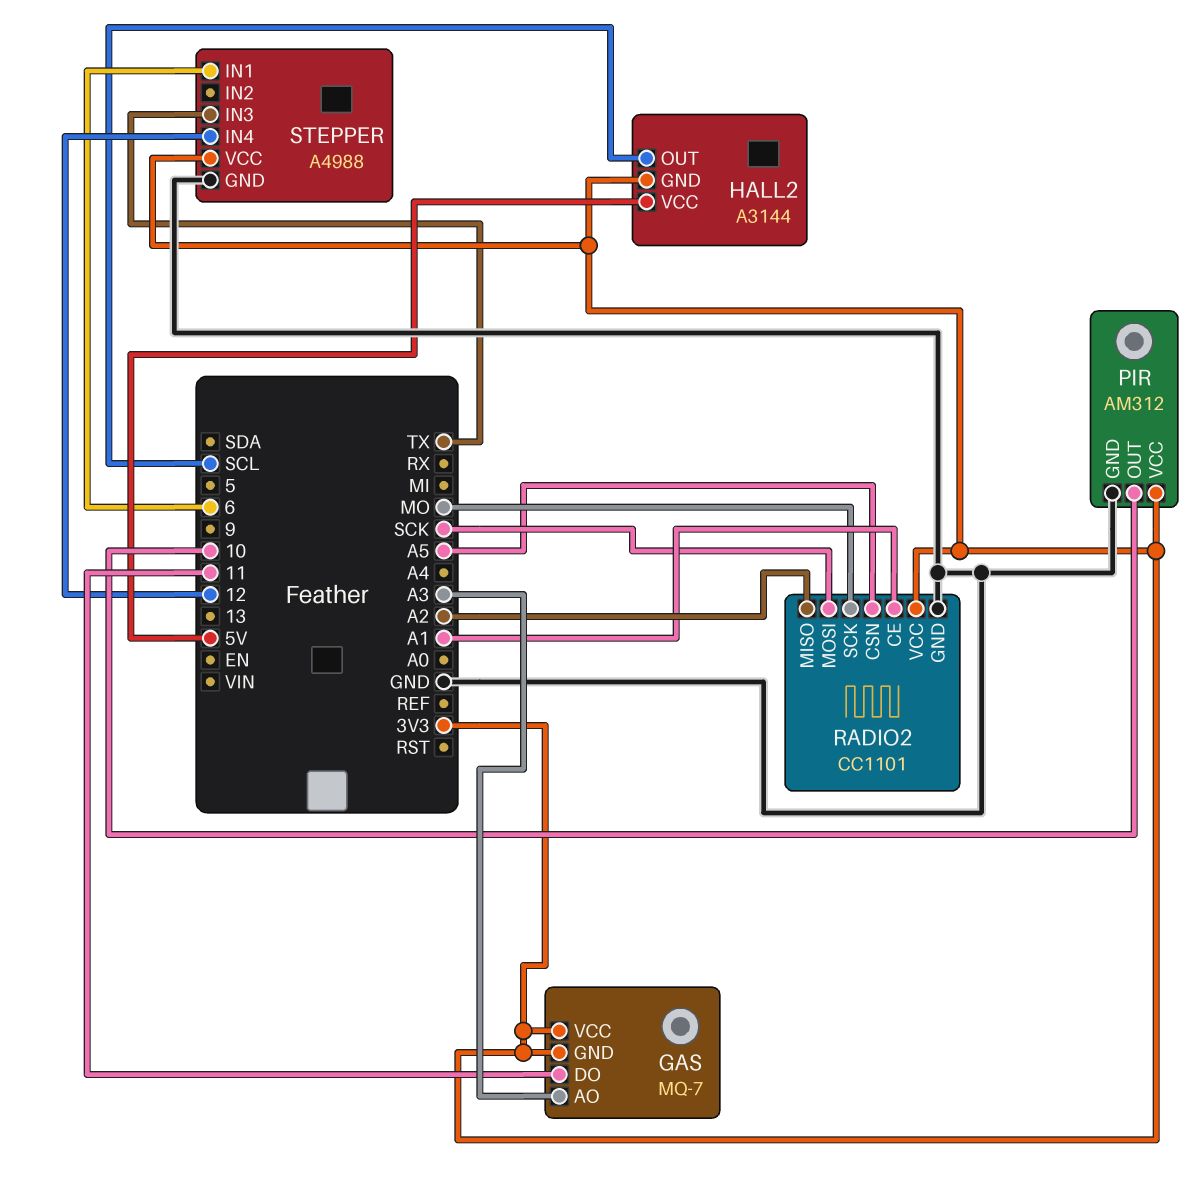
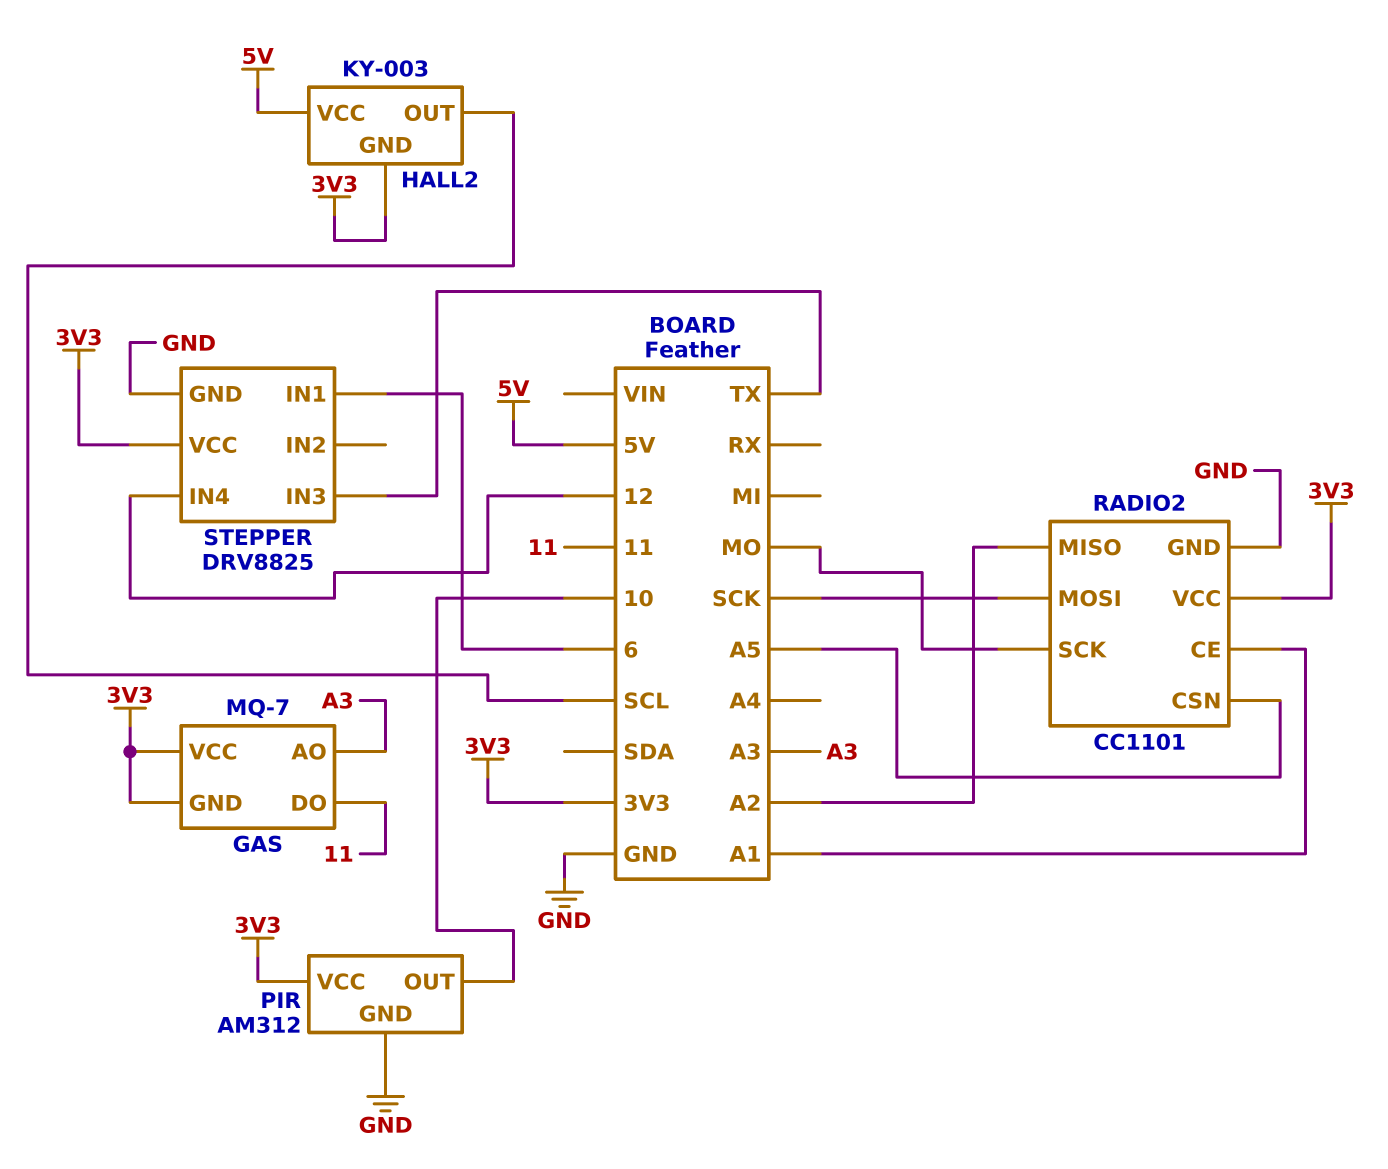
HALL2: A3144 -> KY-003
STEPPER: A4988 -> DRV8825

